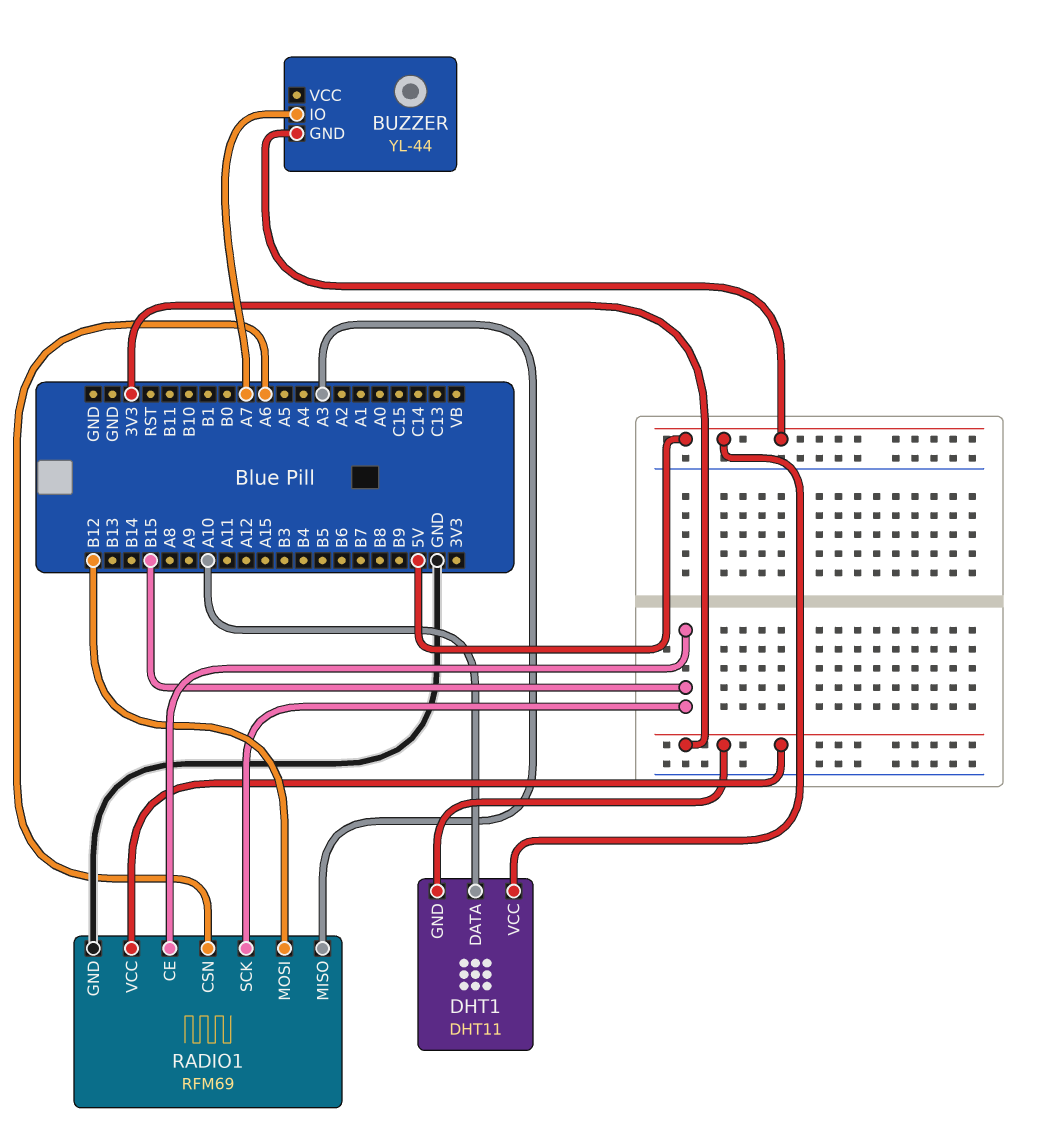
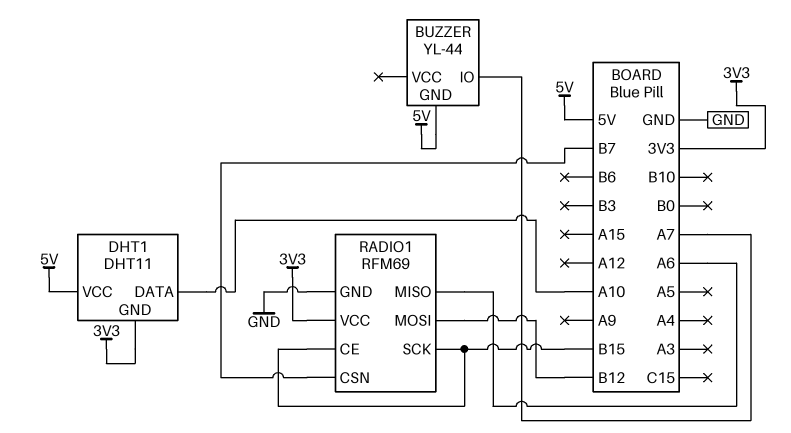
RADIO1 pin CSN: A6 -> B7
RADIO1 pin MISO: A3 -> A6

